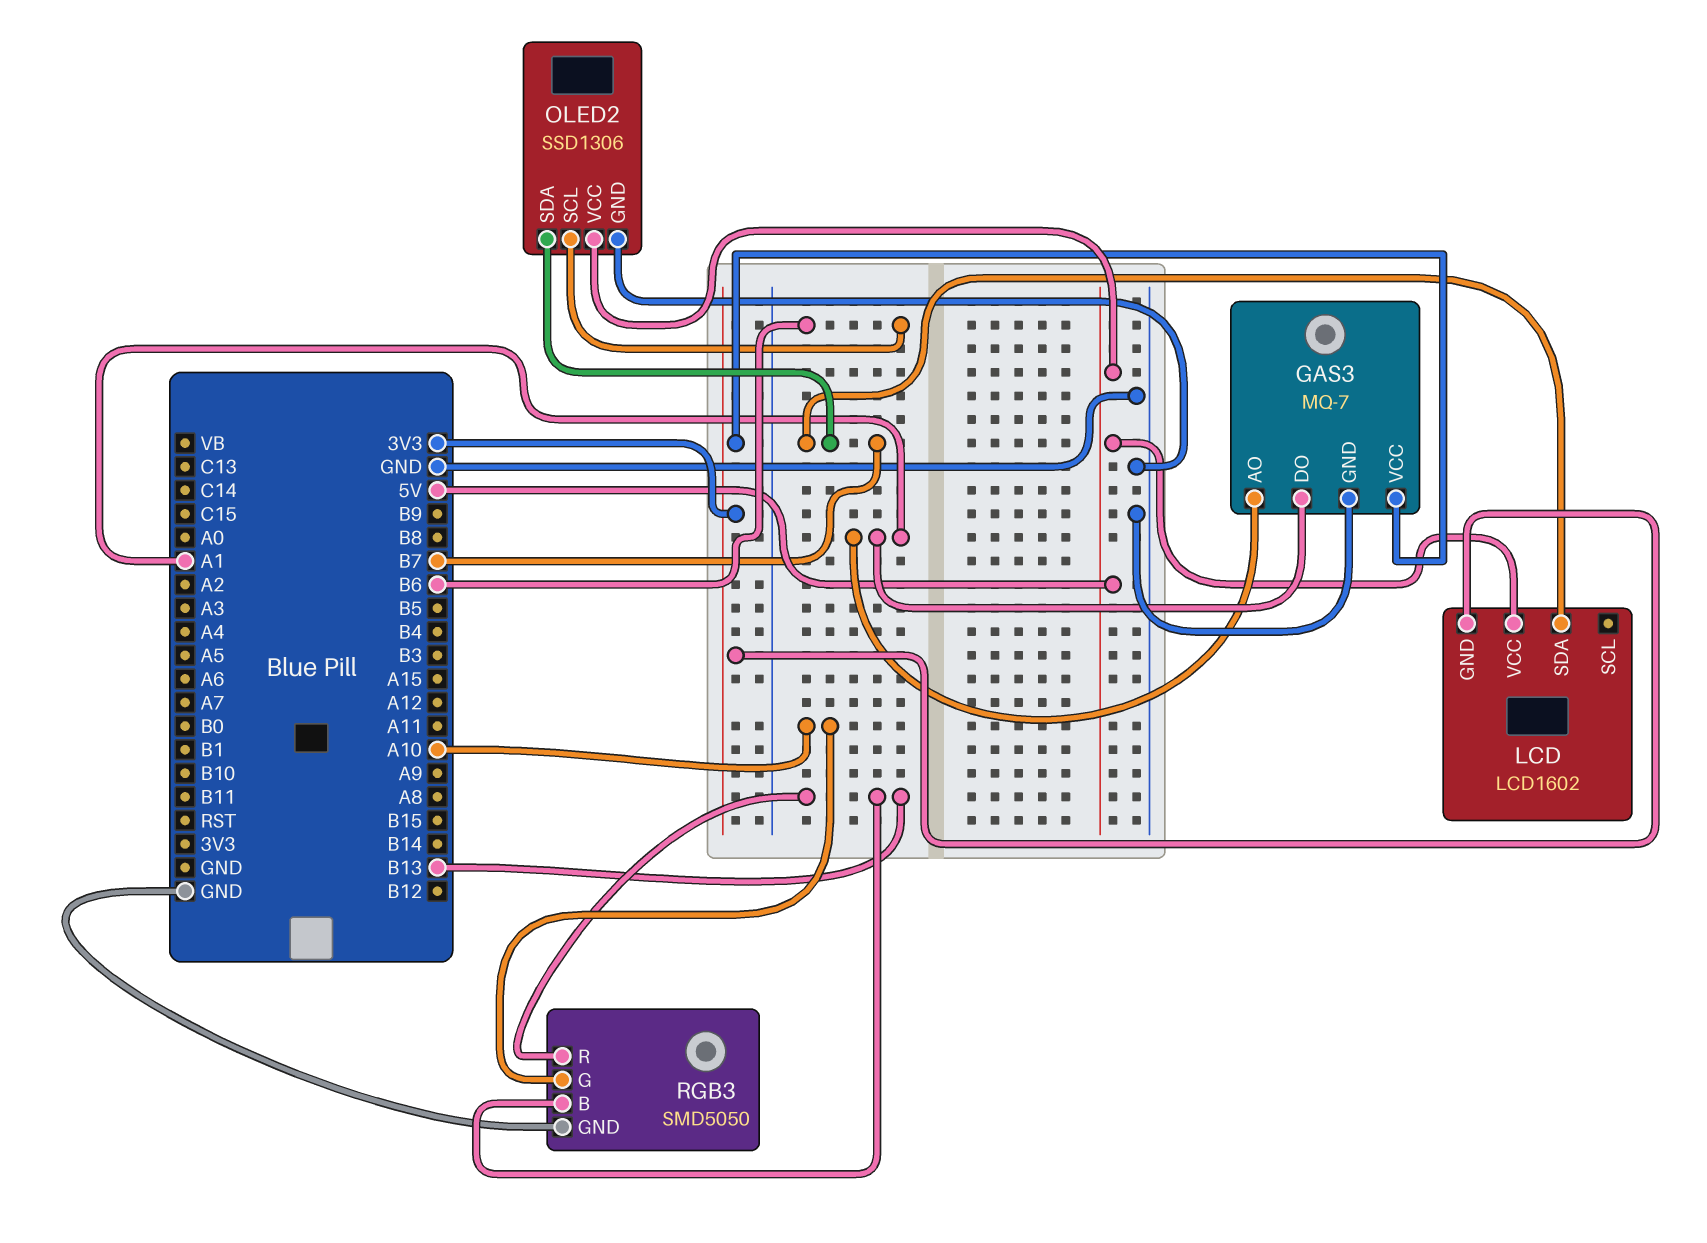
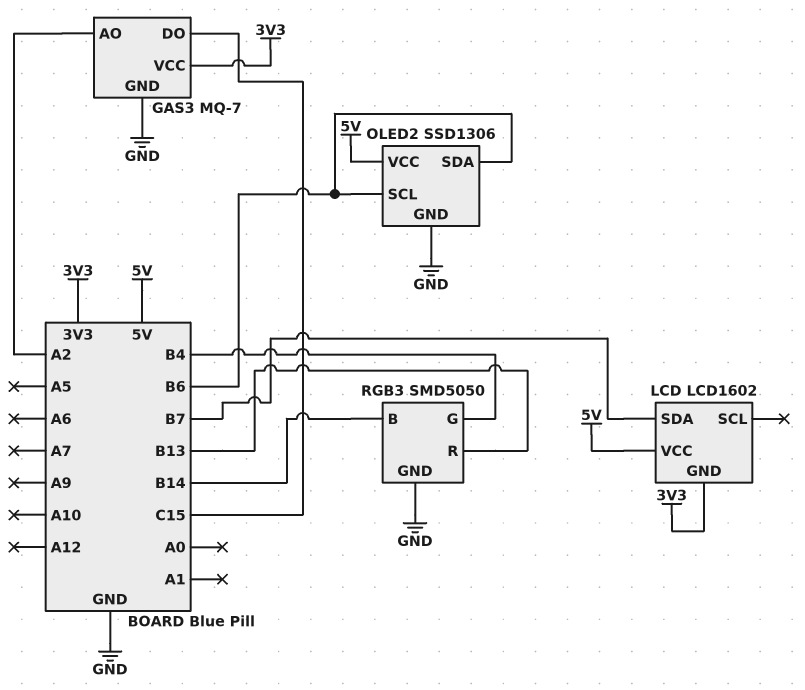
GAS3 pin AO: A1 -> A2
GAS3 pin DO: A1 -> C15
OLED2 pin SDA: B7 -> B6
RGB3 pin B: B13 -> B14
RGB3 pin G: A10 -> B4

